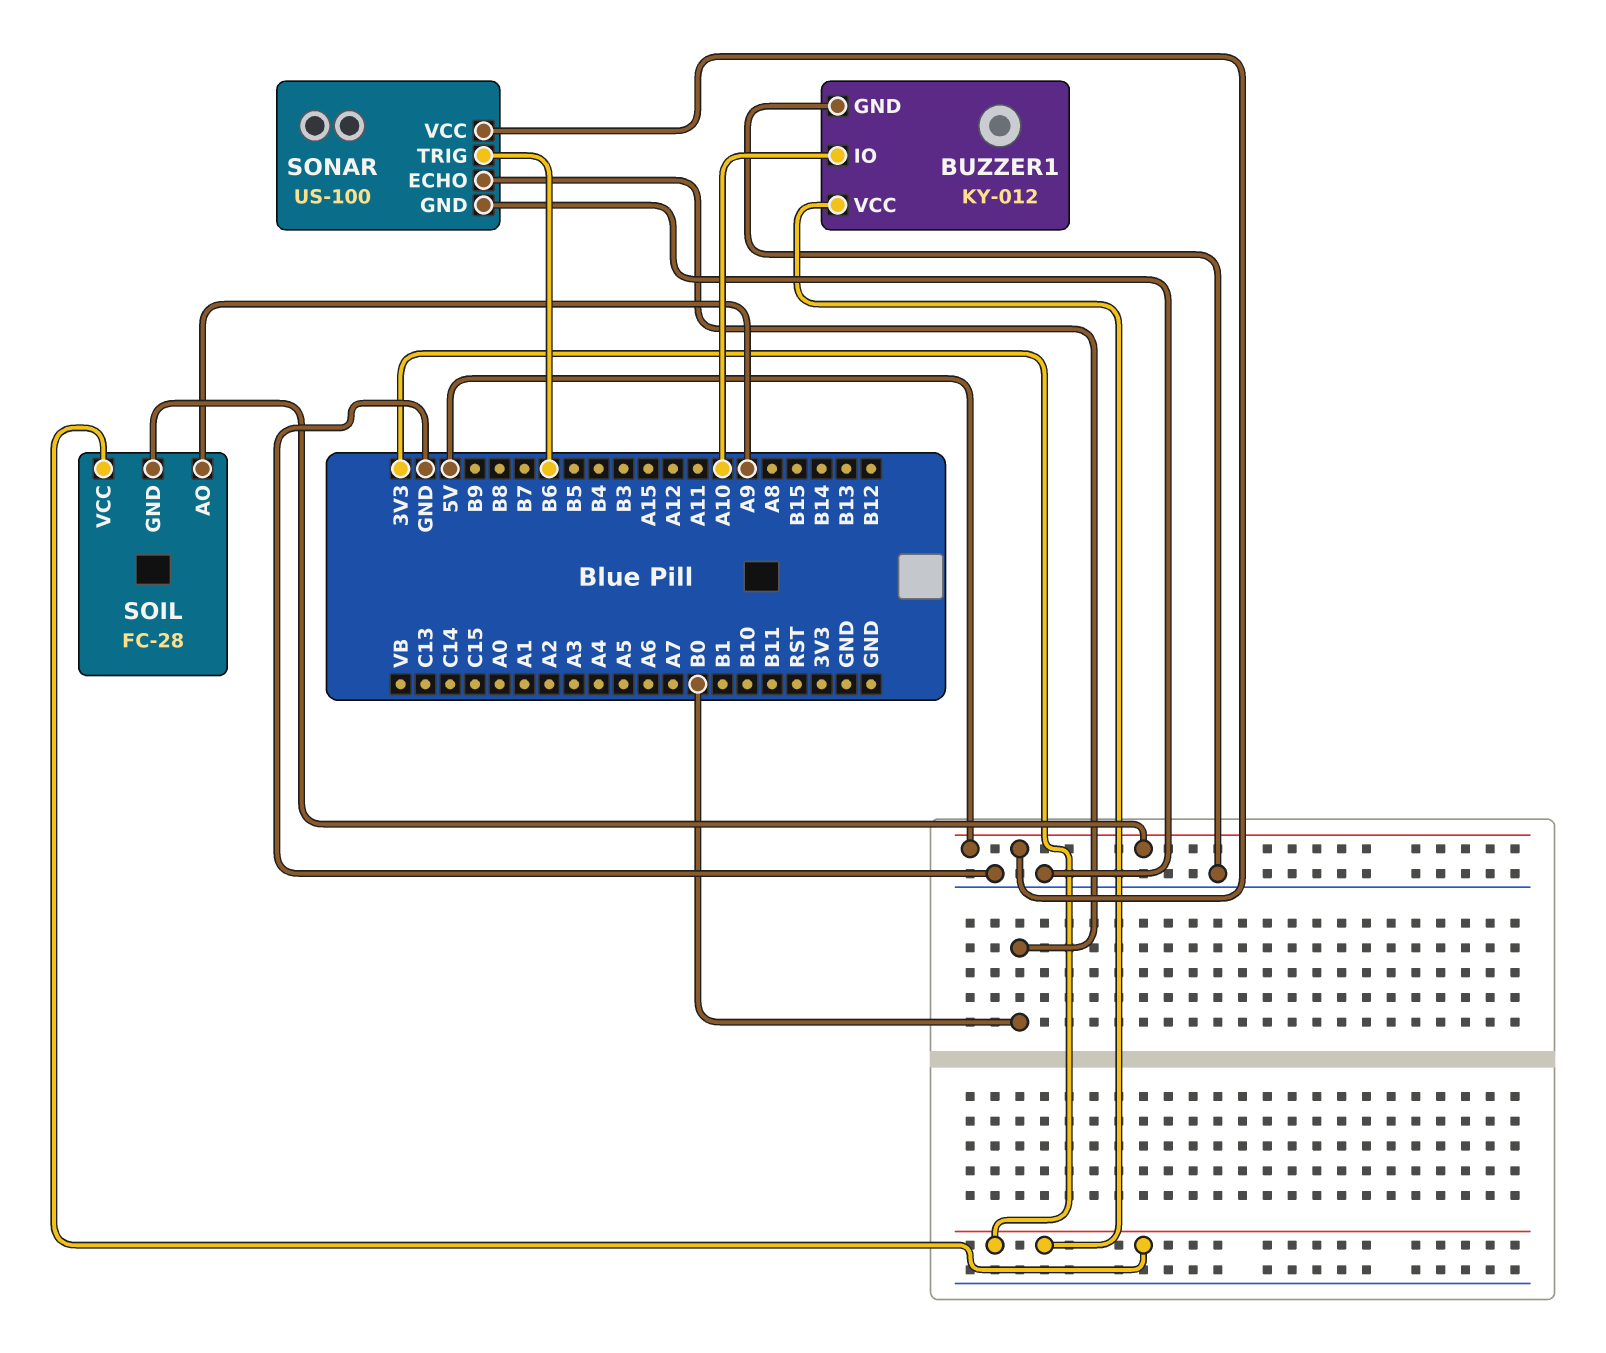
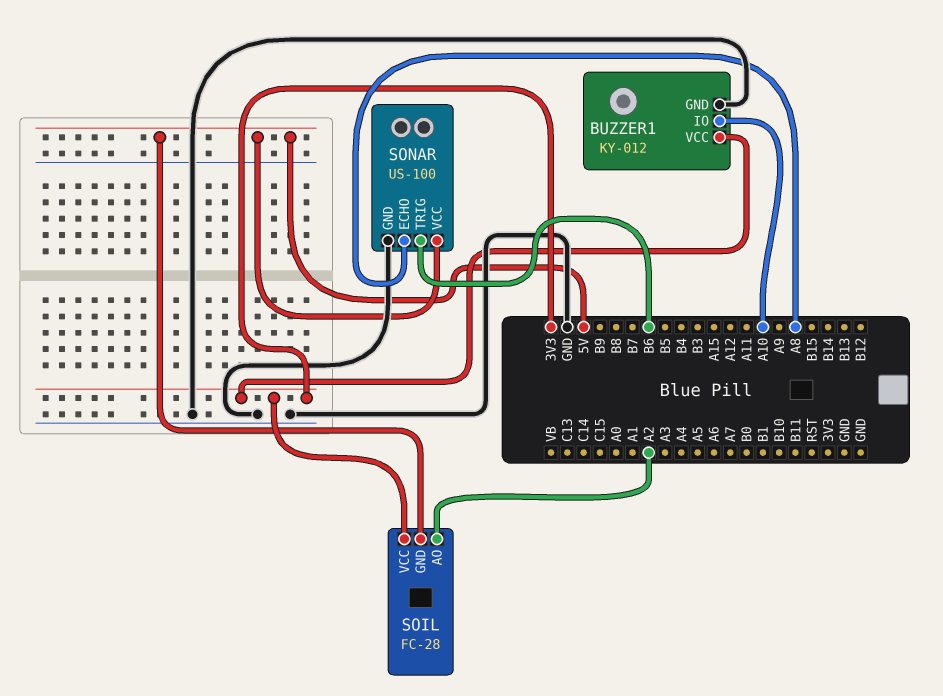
SOIL pin AO: A9 -> A2
SONAR pin ECHO: B0 -> A8

